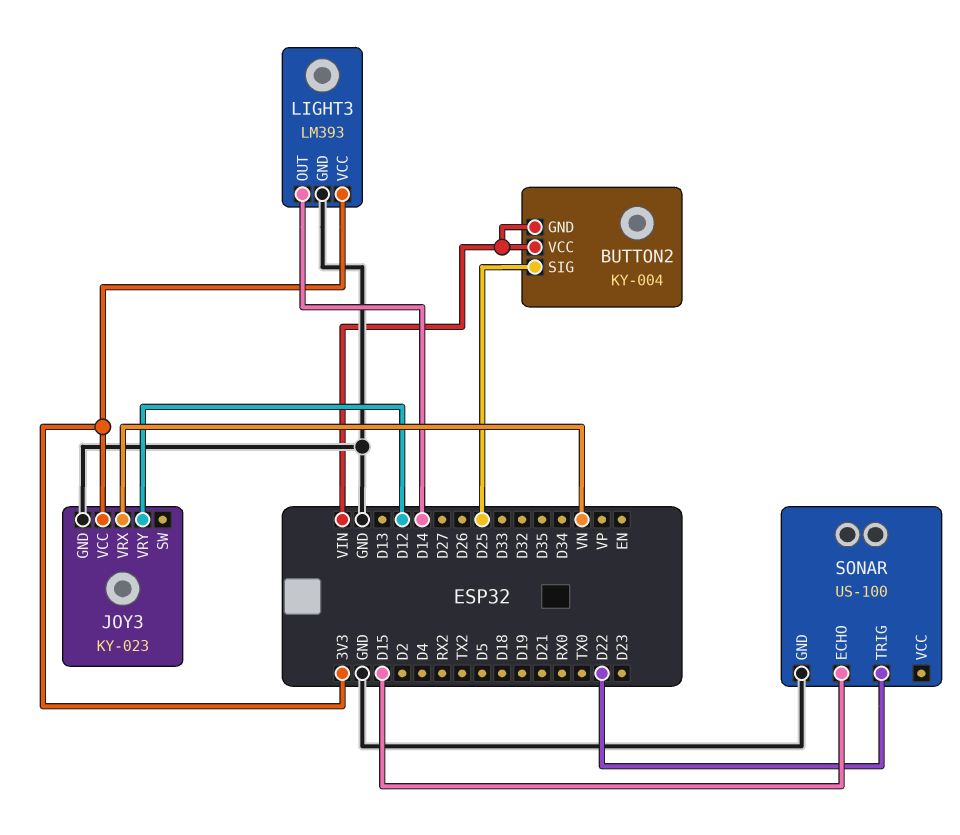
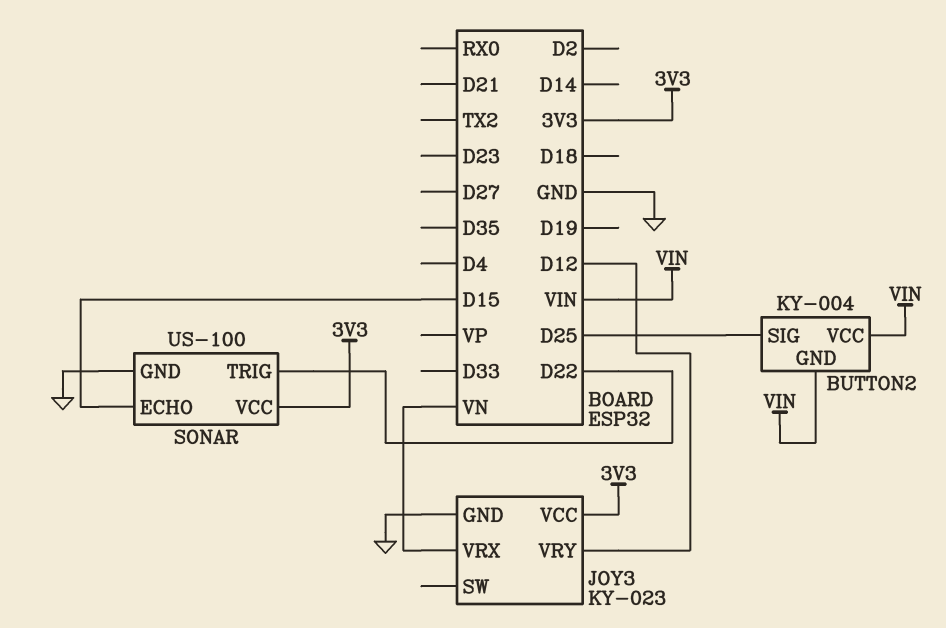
LIGHT3: LM393 -> none
LIGHT3 pin GND: GND -> none
LIGHT3 pin OUT: D14 -> none
LIGHT3 pin VCC: 3V3 -> none
SONAR pin VCC: none -> 3V3

